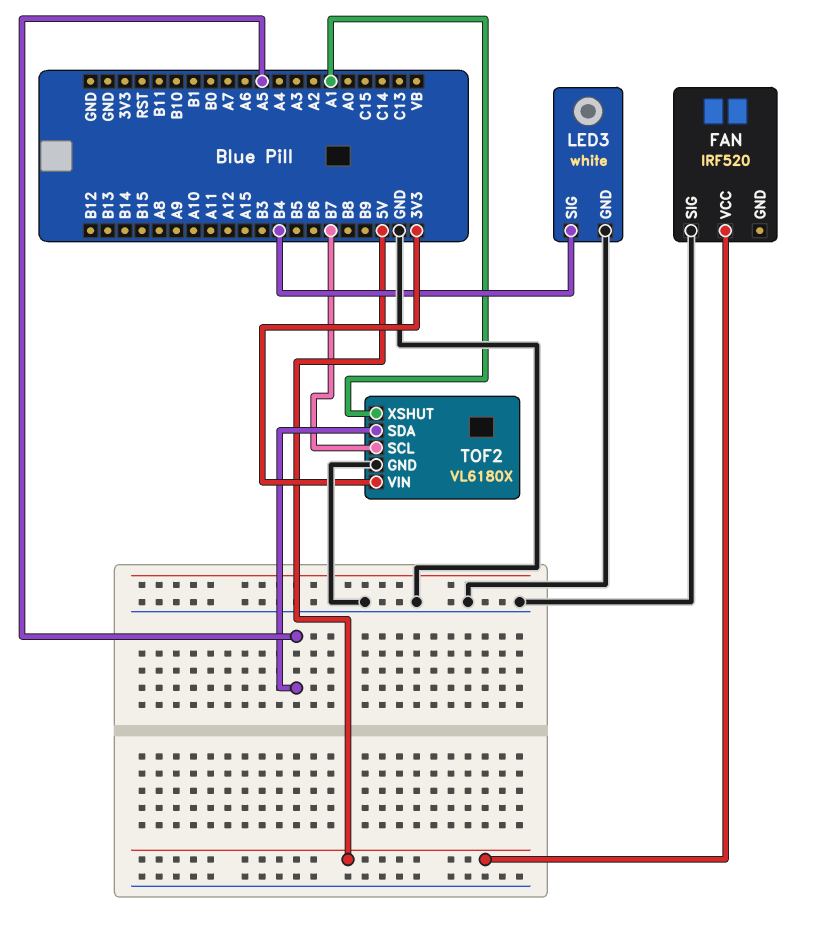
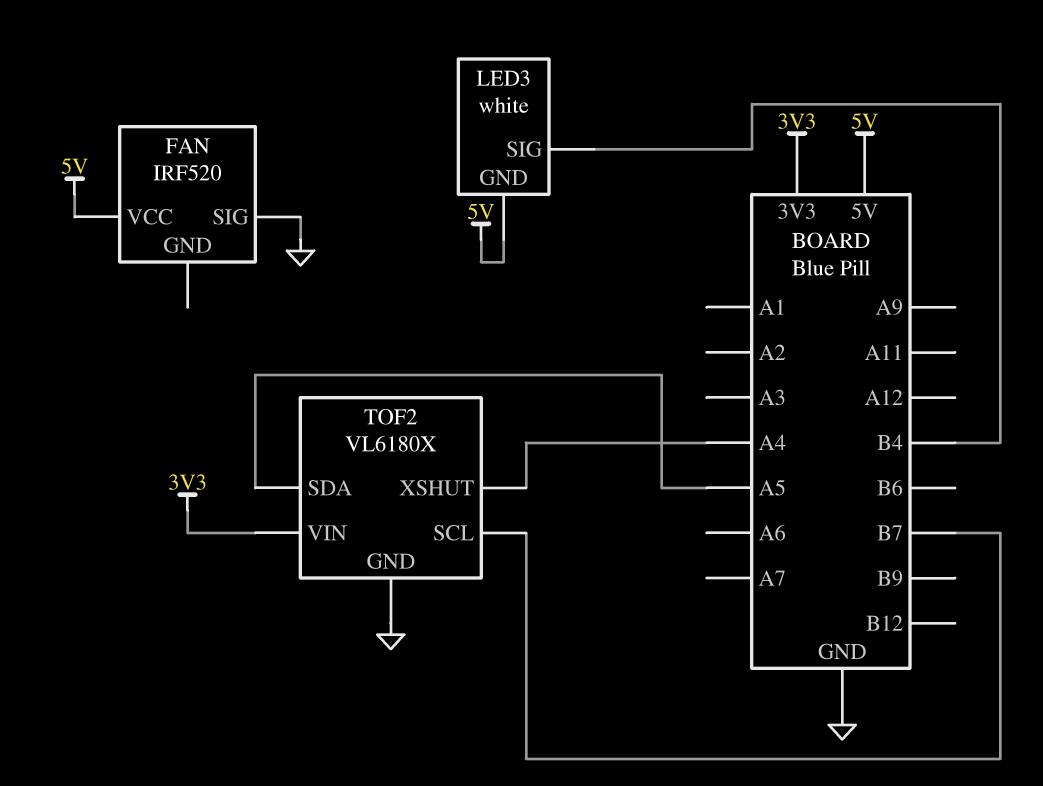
LED3 pin GND: GND -> 5V
TOF2 pin XSHUT: A1 -> A4

